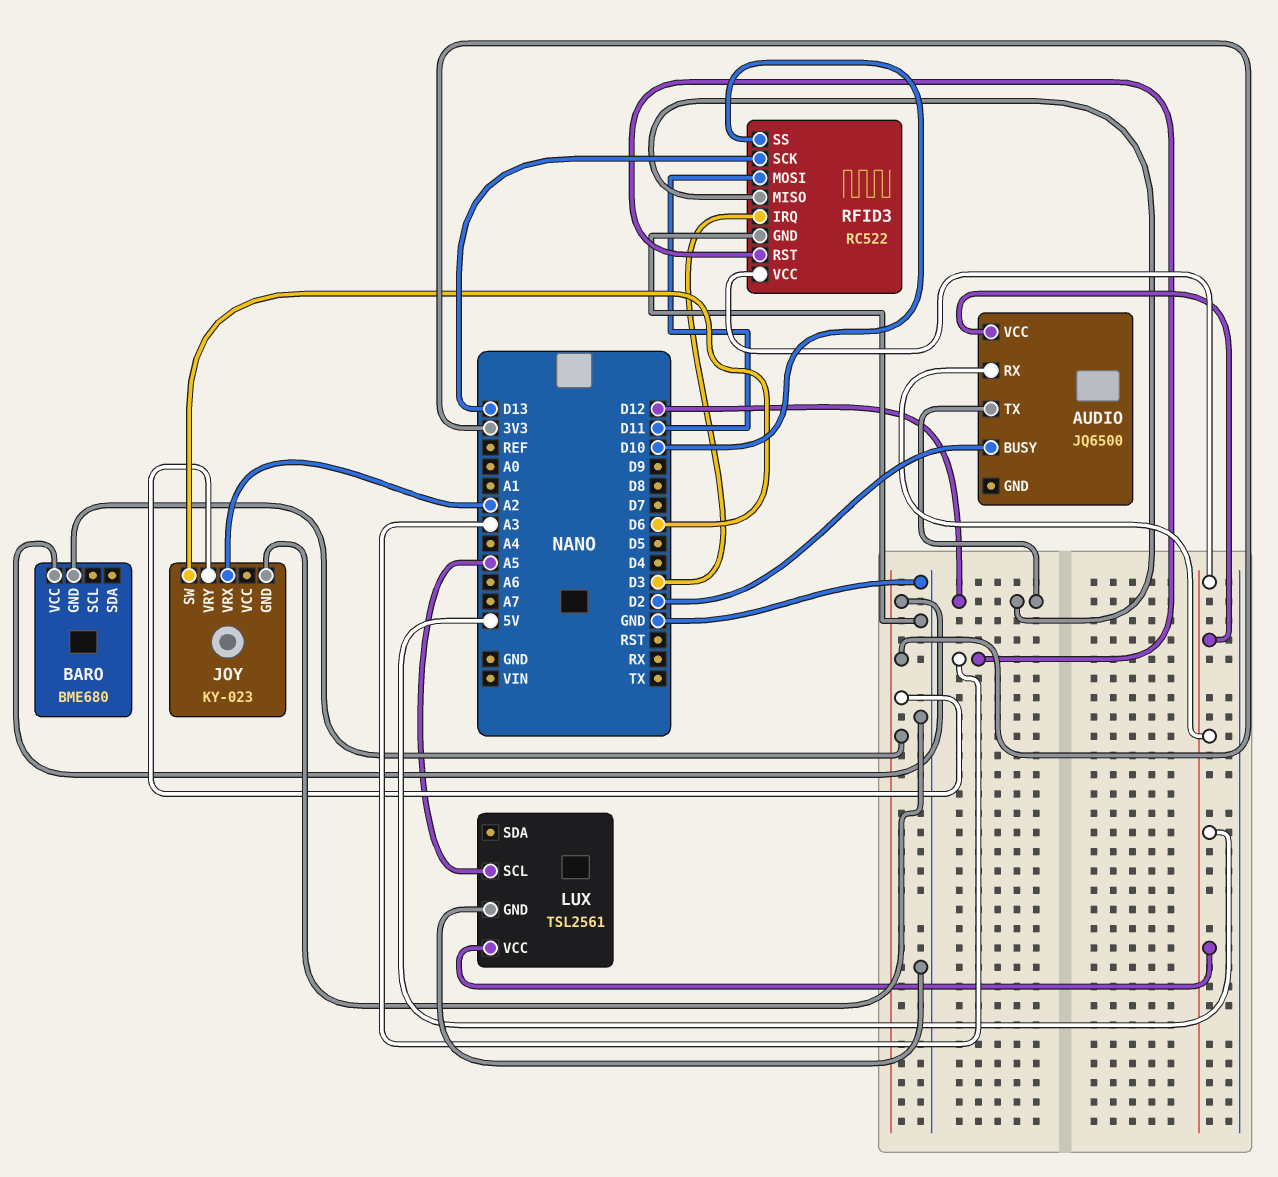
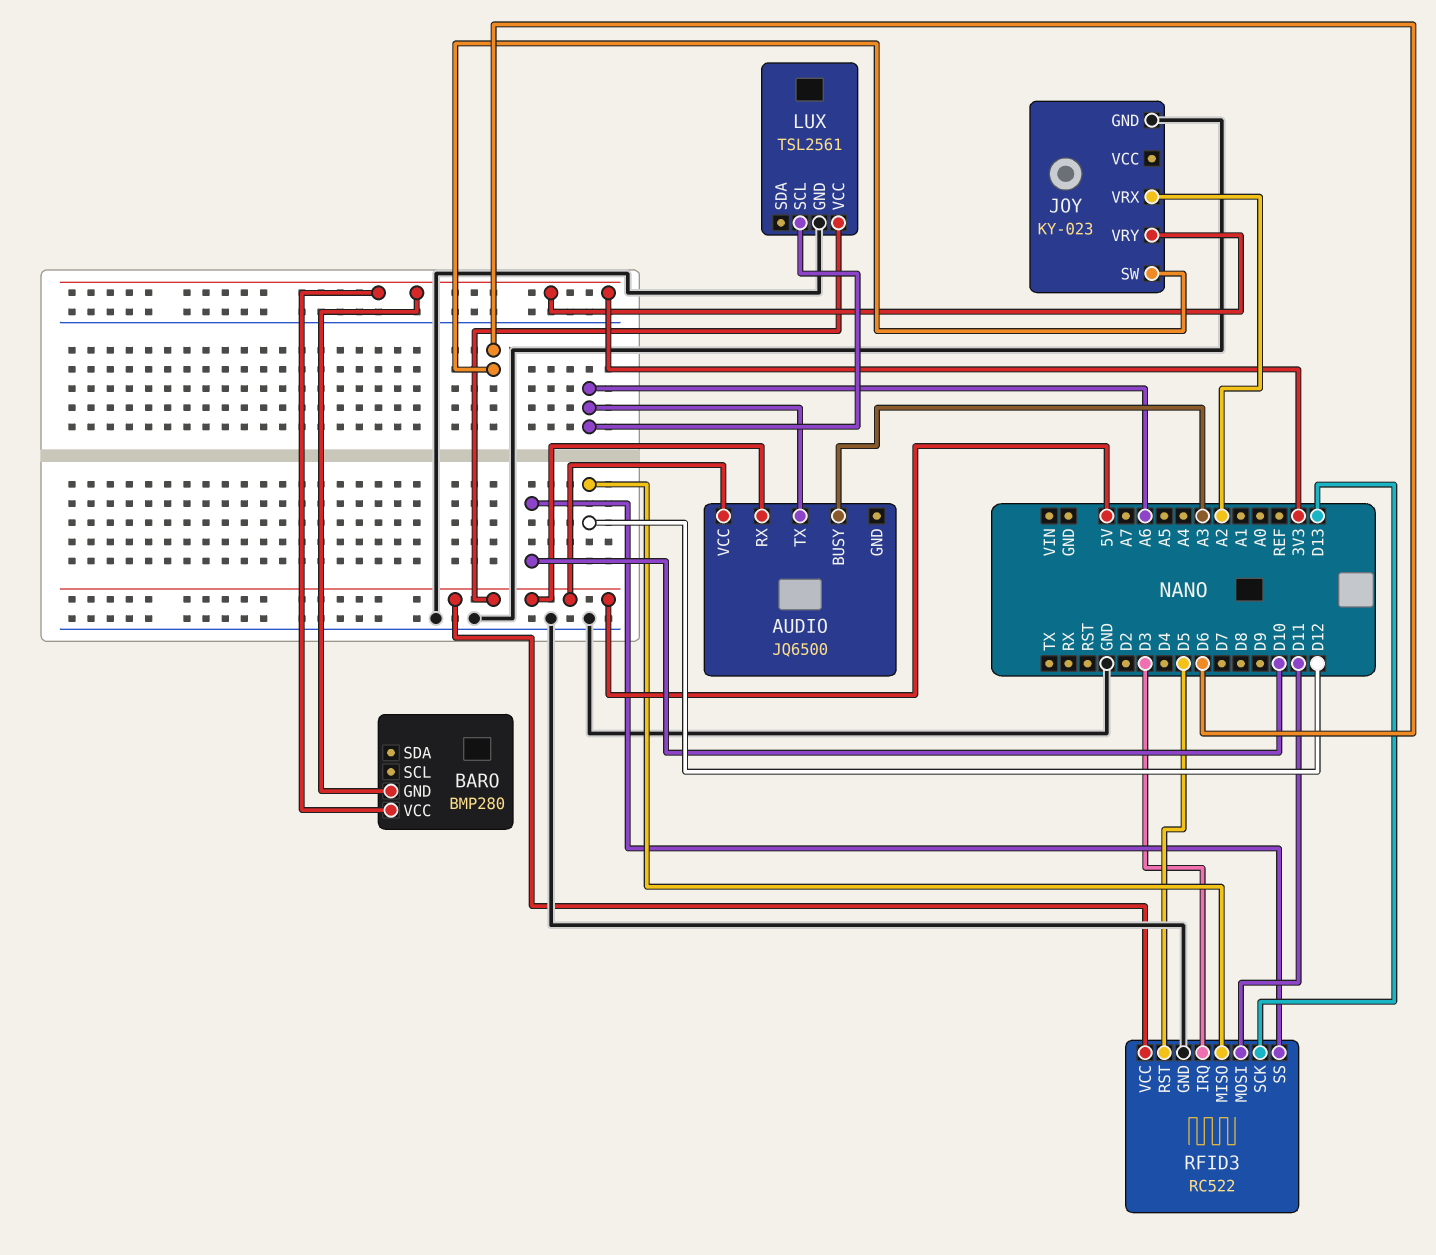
AUDIO pin BUSY: D2 -> A3
AUDIO pin TX: D12 -> A6
BARO: BME680 -> BMP280
LUX pin SCL: A5 -> A6
RFID3 pin RST: A3 -> D5

